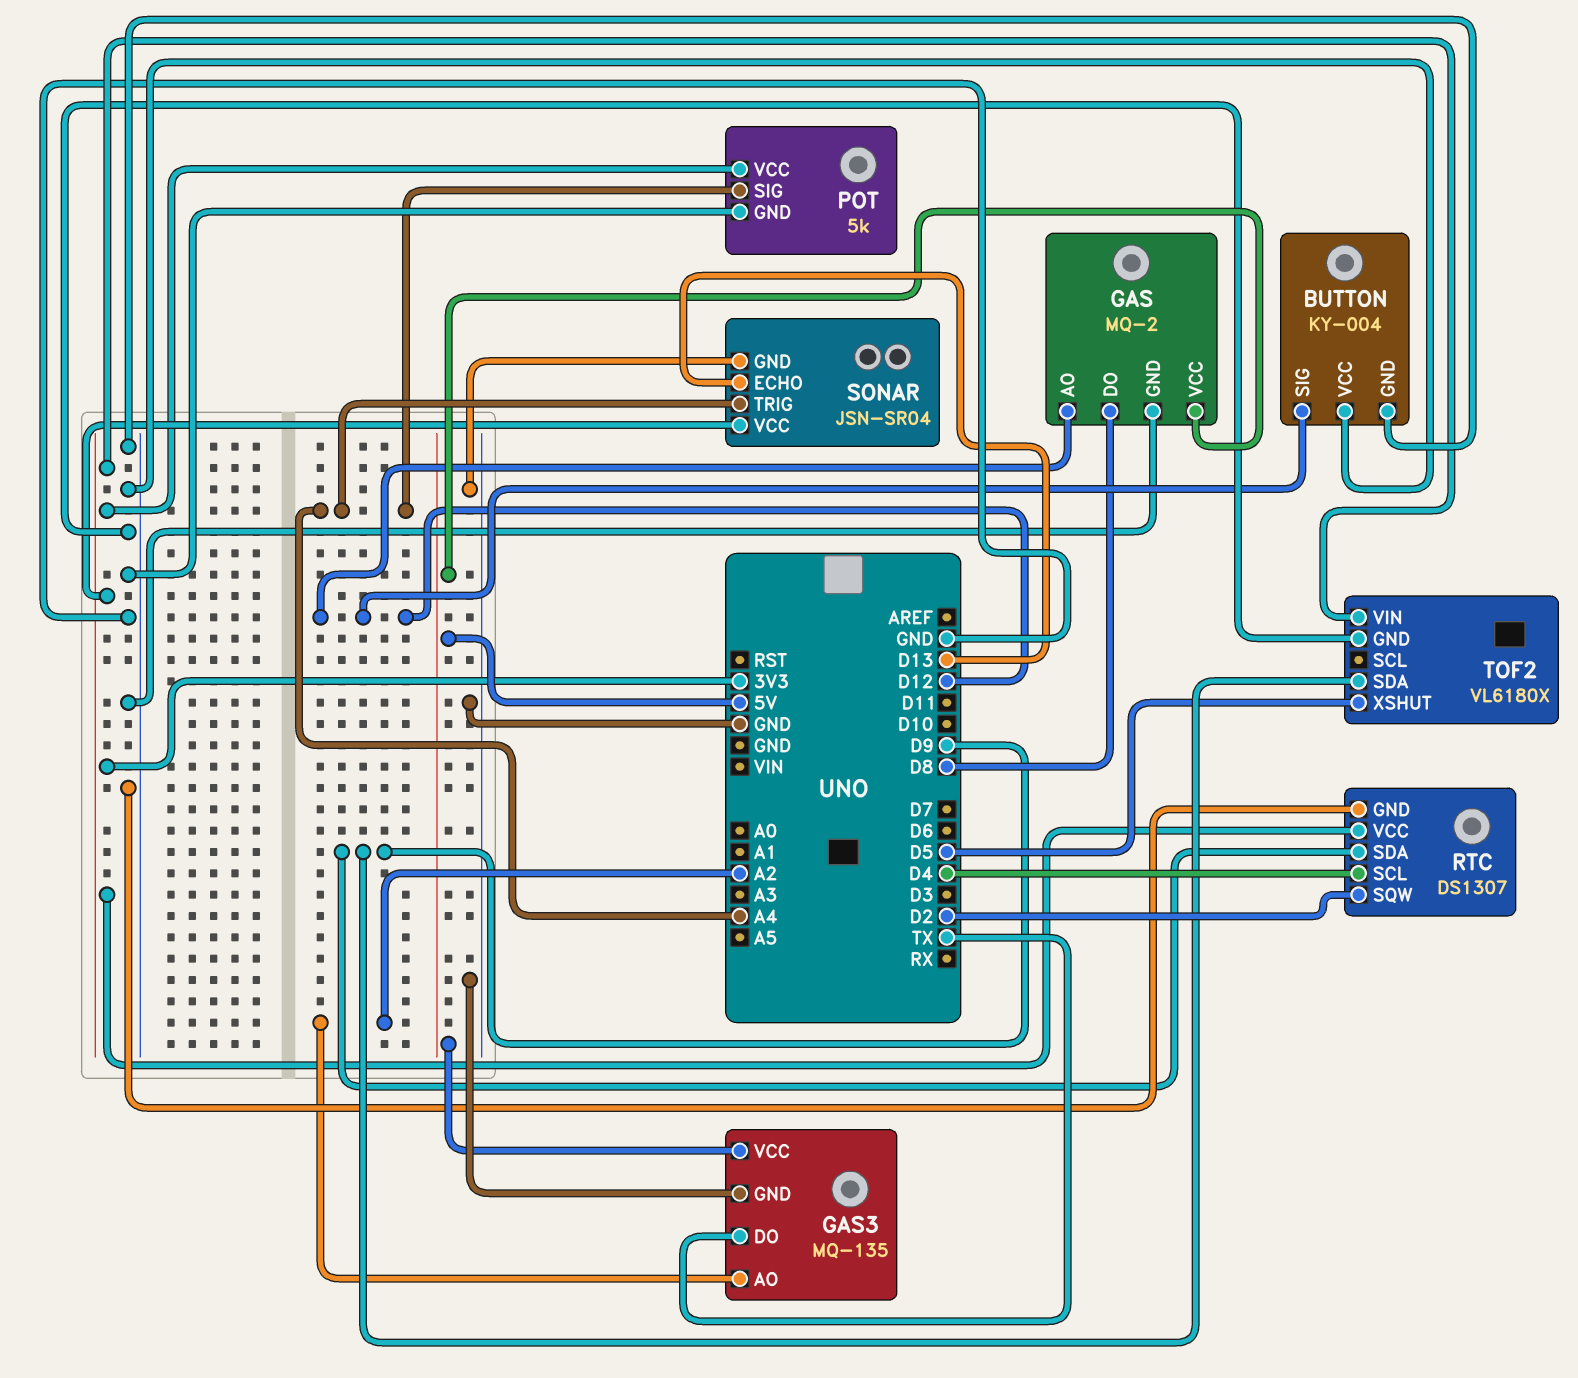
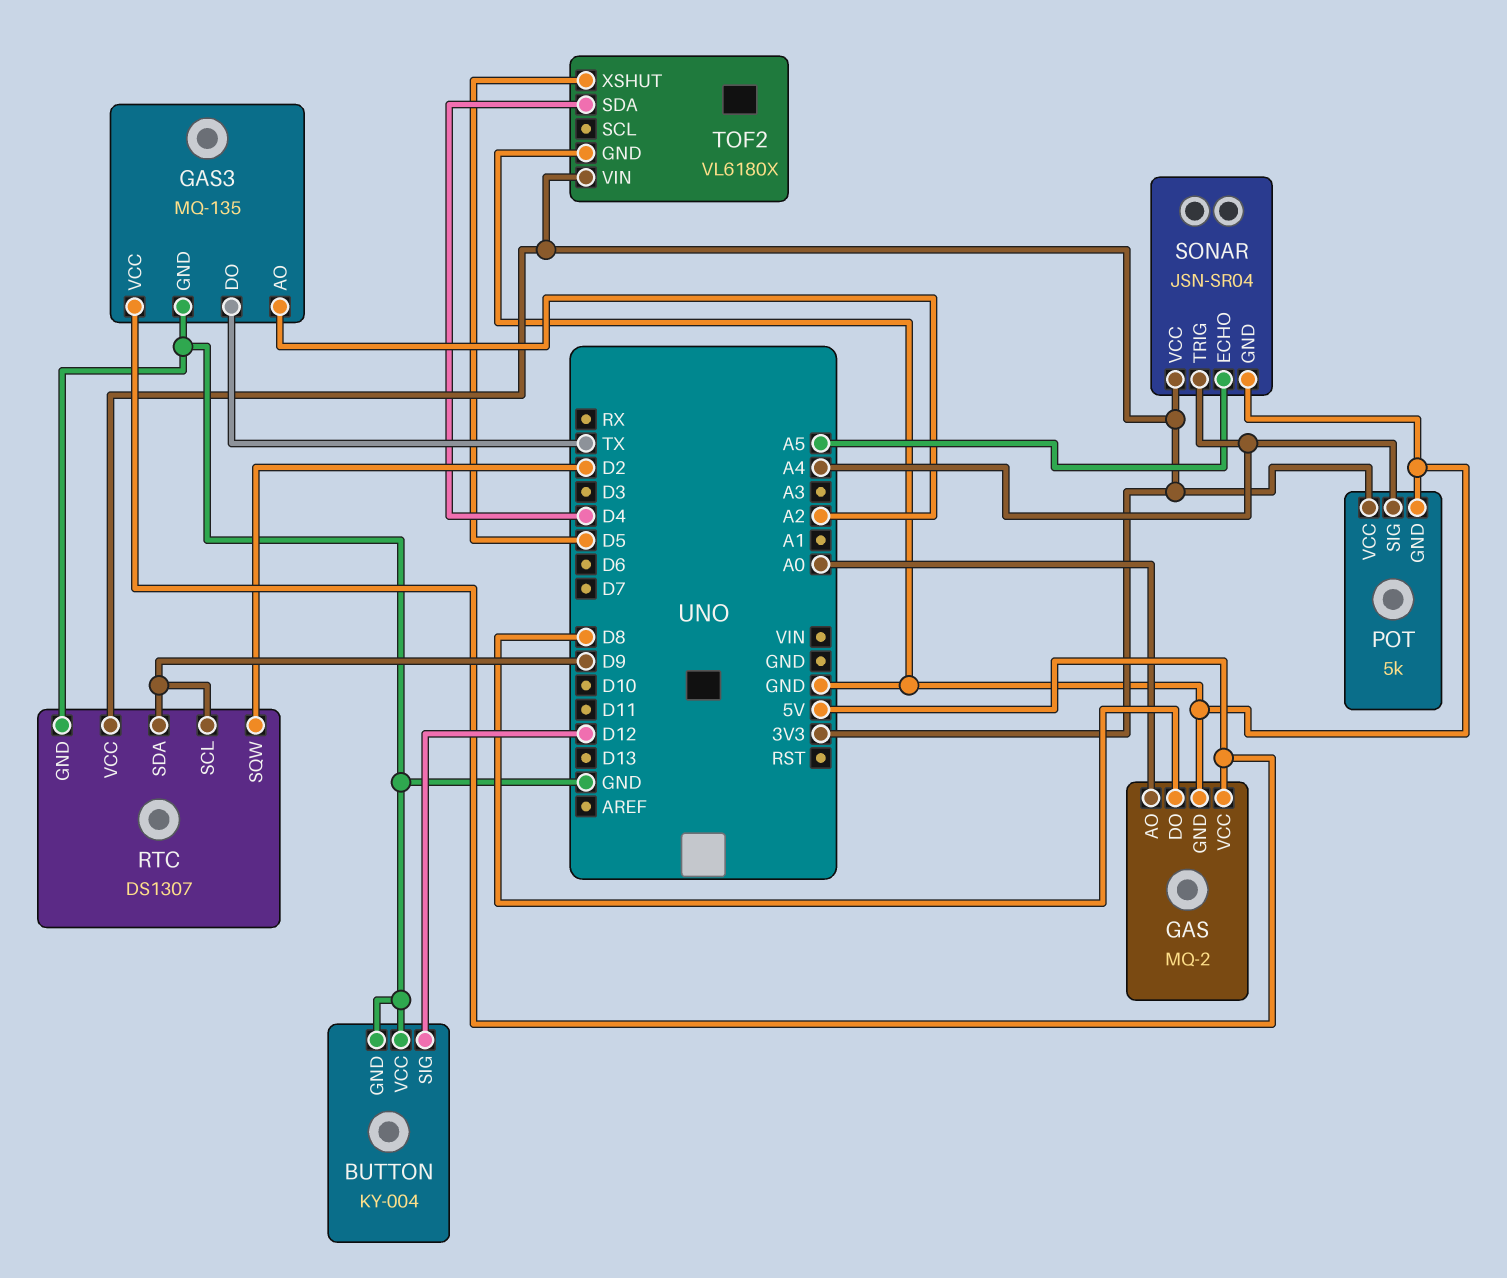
GAS pin AO: D12 -> A0
RTC pin SCL: D4 -> D9
SONAR pin ECHO: D13 -> A5
TOF2 pin SDA: D9 -> D4

